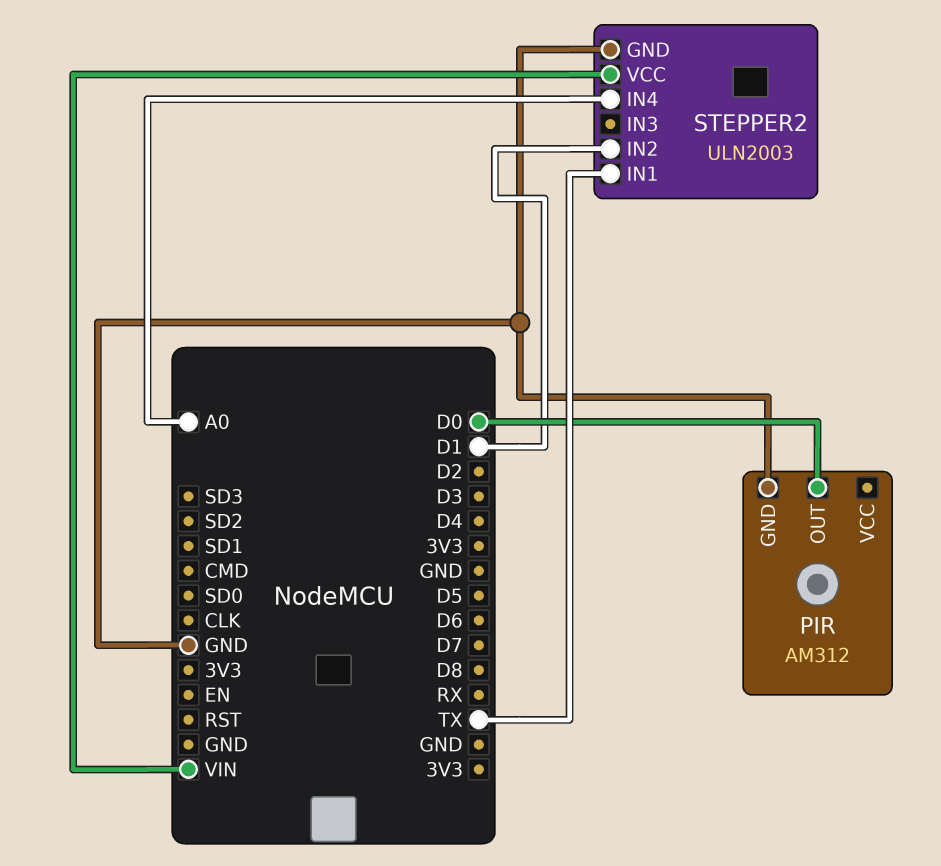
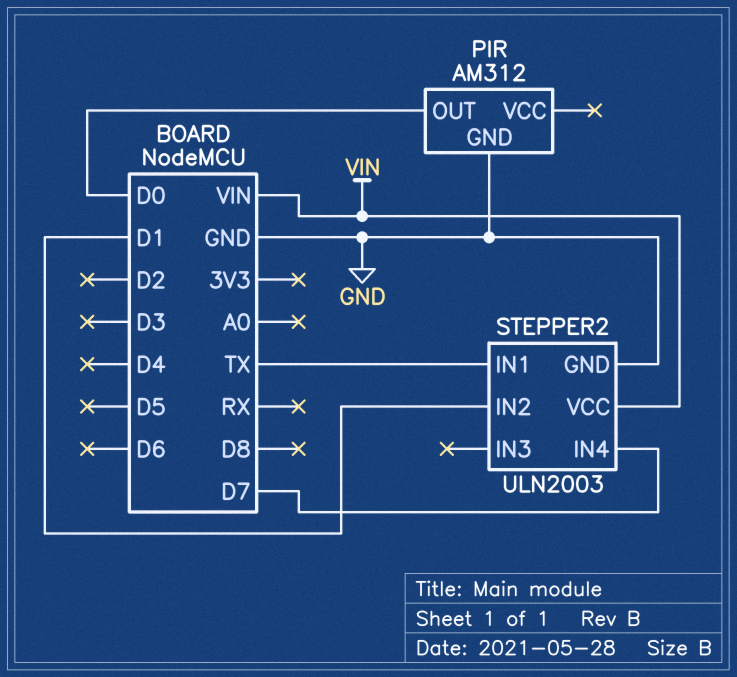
STEPPER2 pin IN4: A0 -> D7

